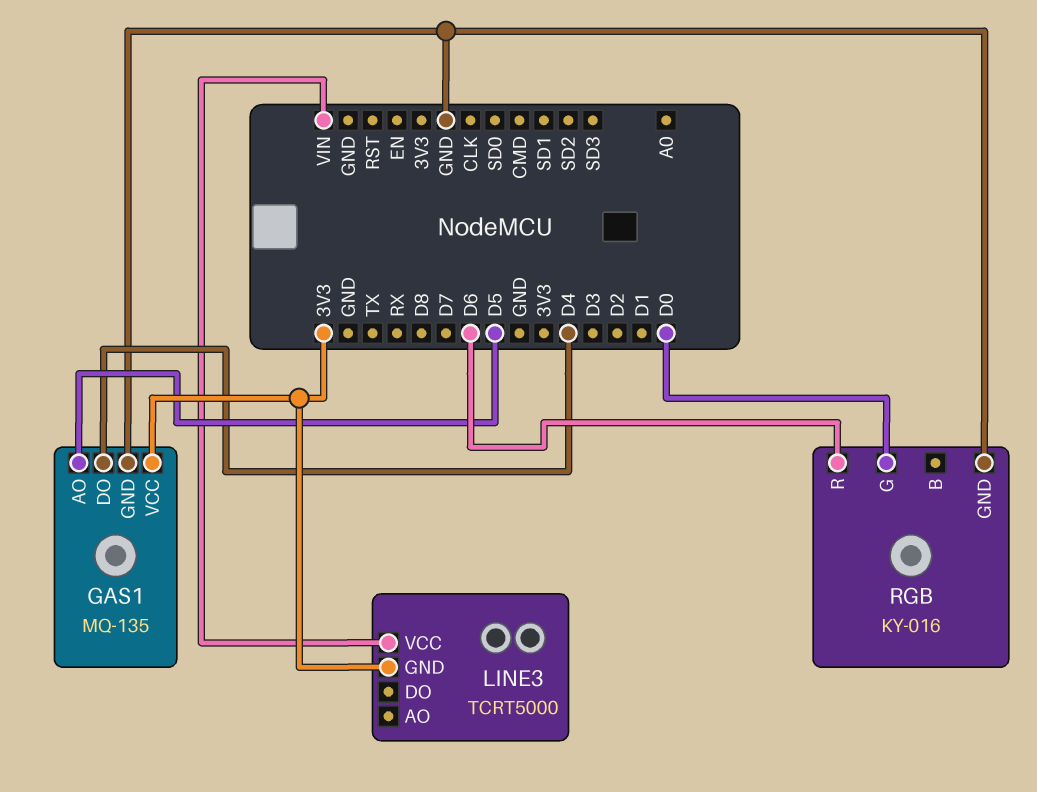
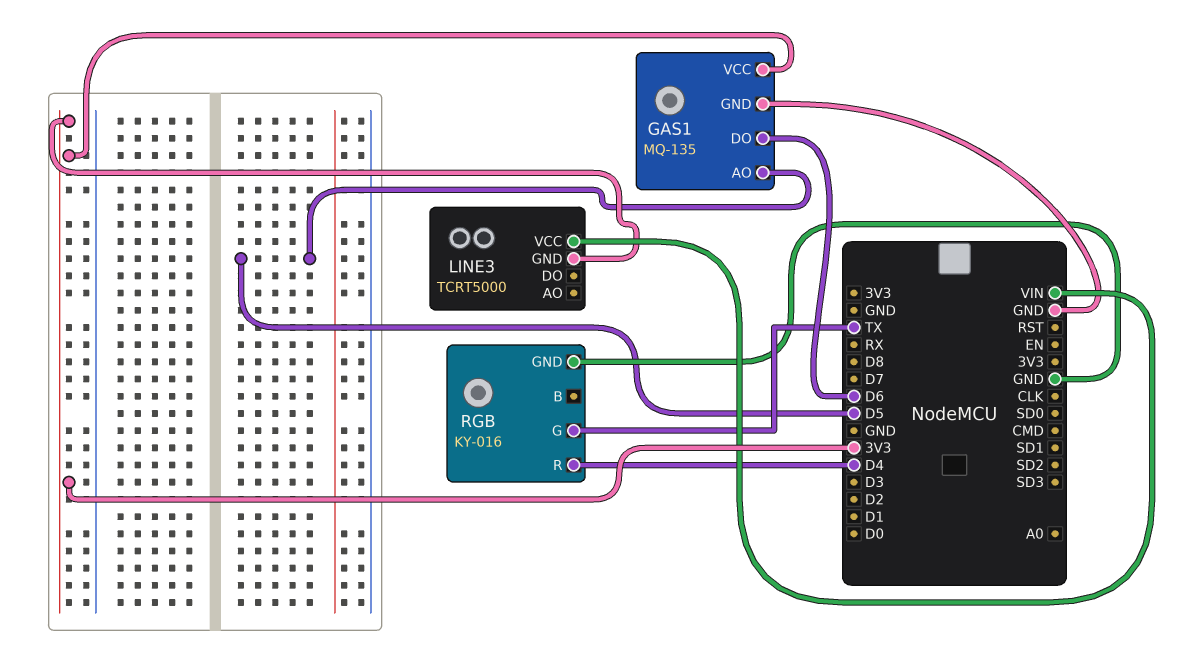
GAS1 pin DO: D4 -> D6
RGB pin G: D0 -> TX
RGB pin R: D6 -> D4

